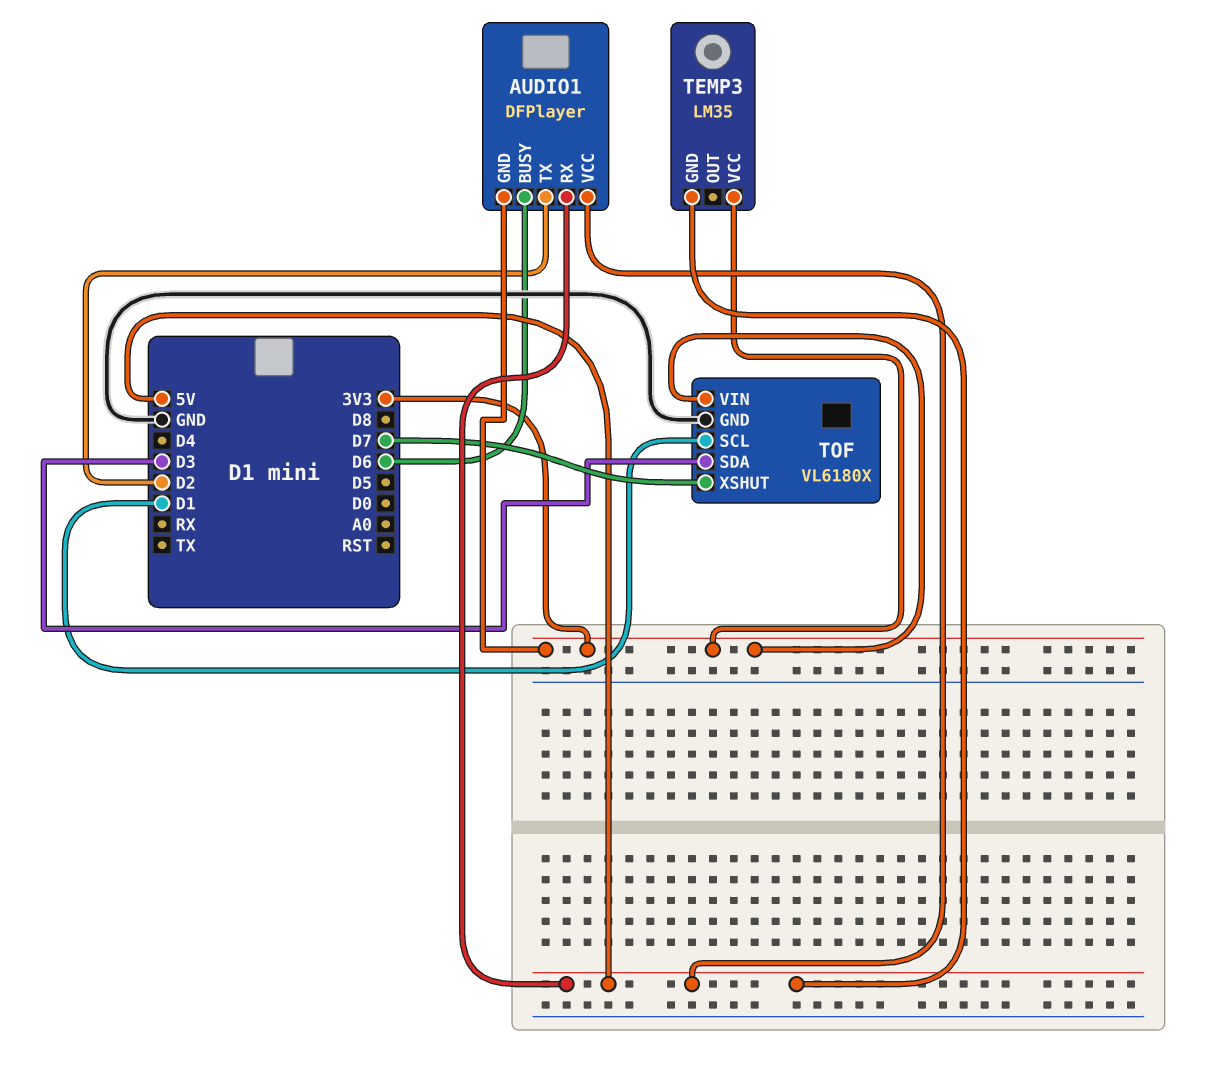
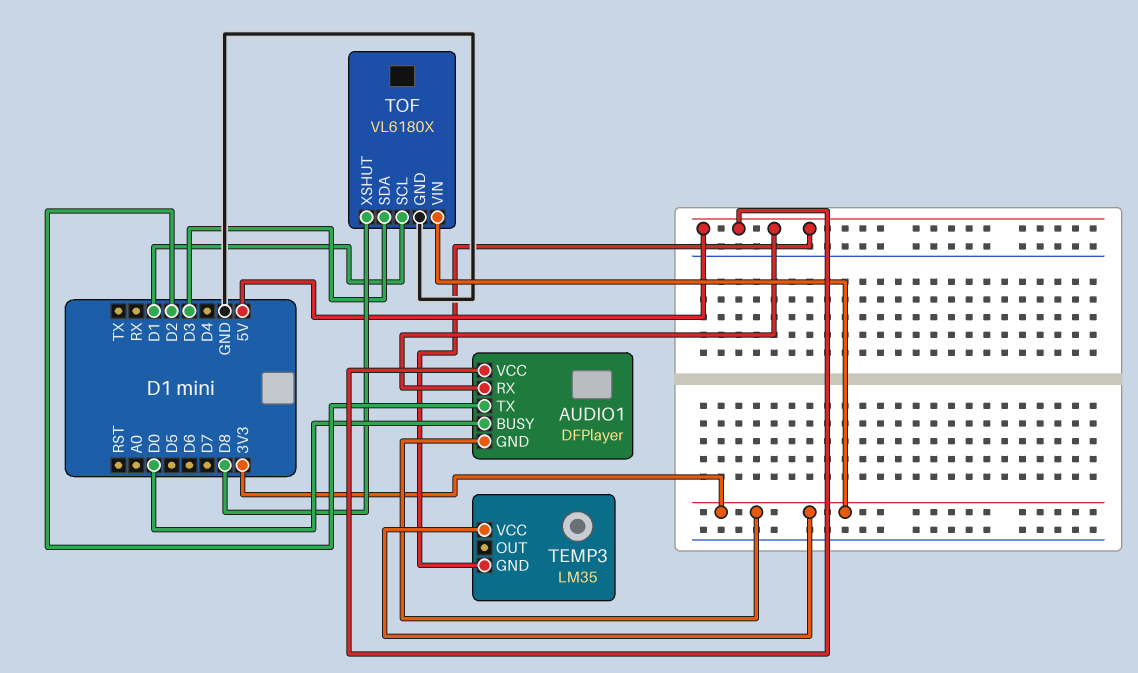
AUDIO1 pin BUSY: D6 -> D0
TOF pin XSHUT: D7 -> D8

